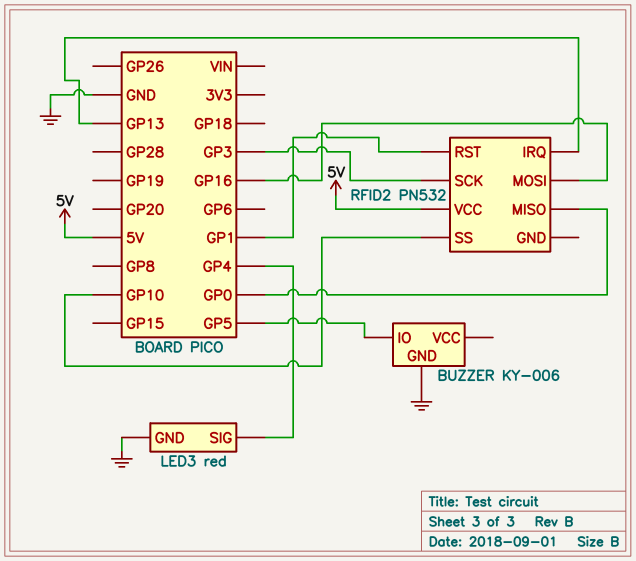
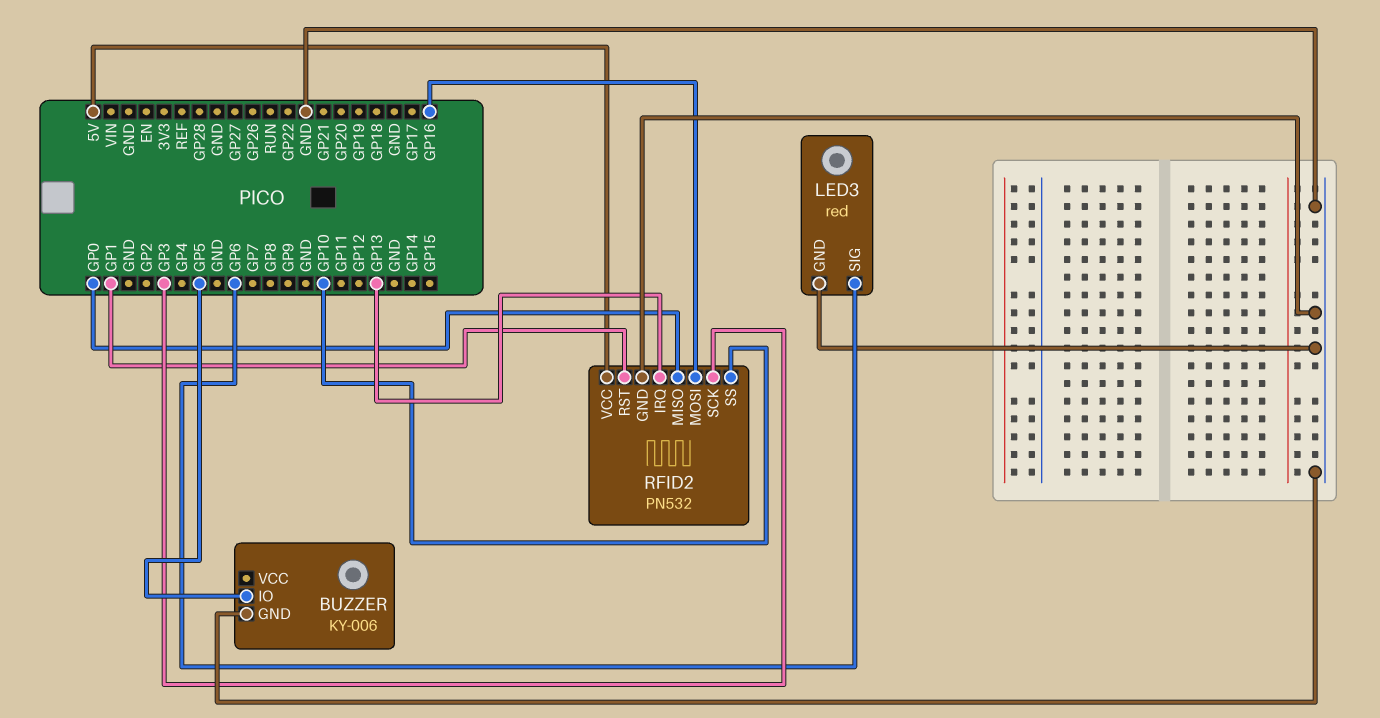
LED3 pin SIG: GP4 -> GP6
RFID2 pin GND: none -> GND

